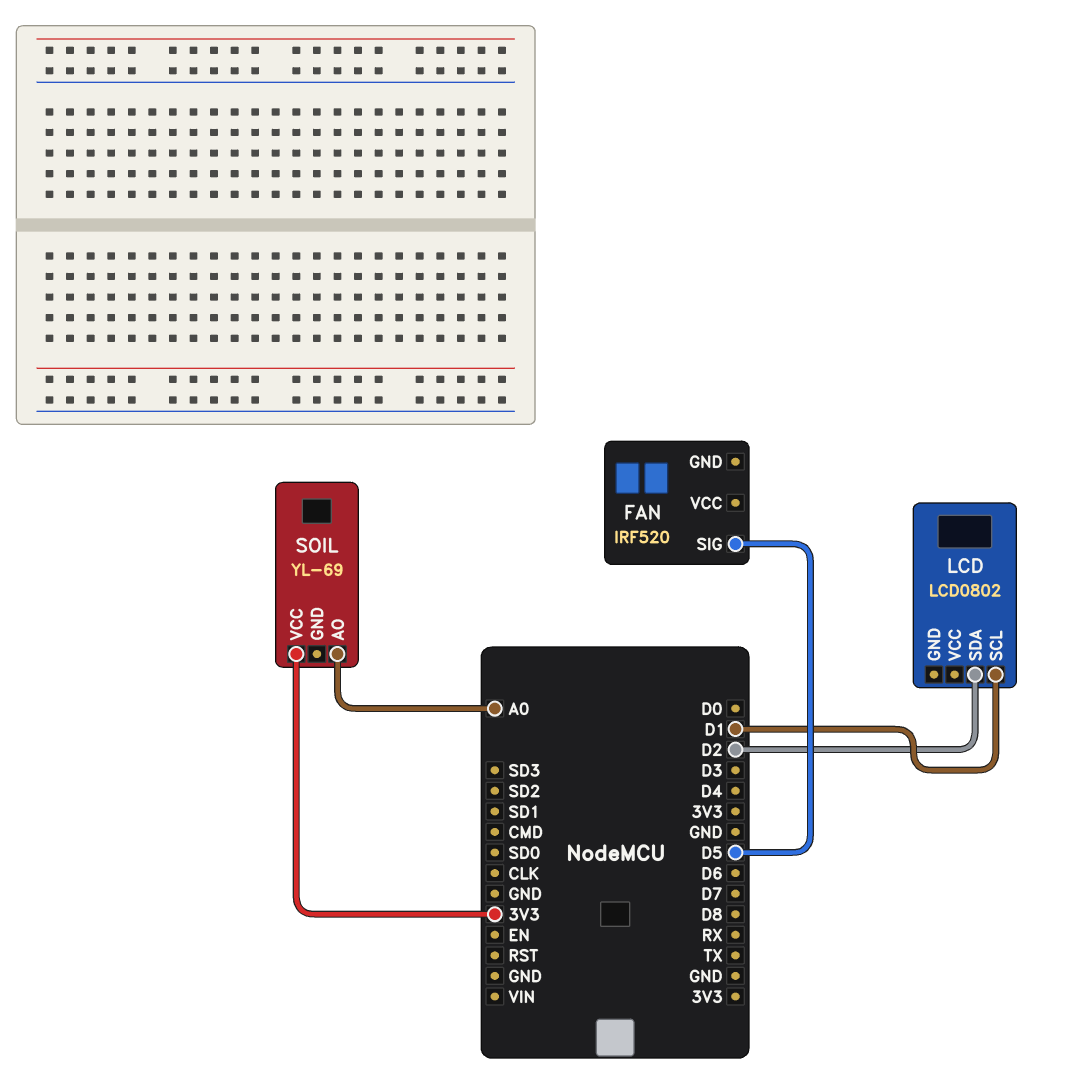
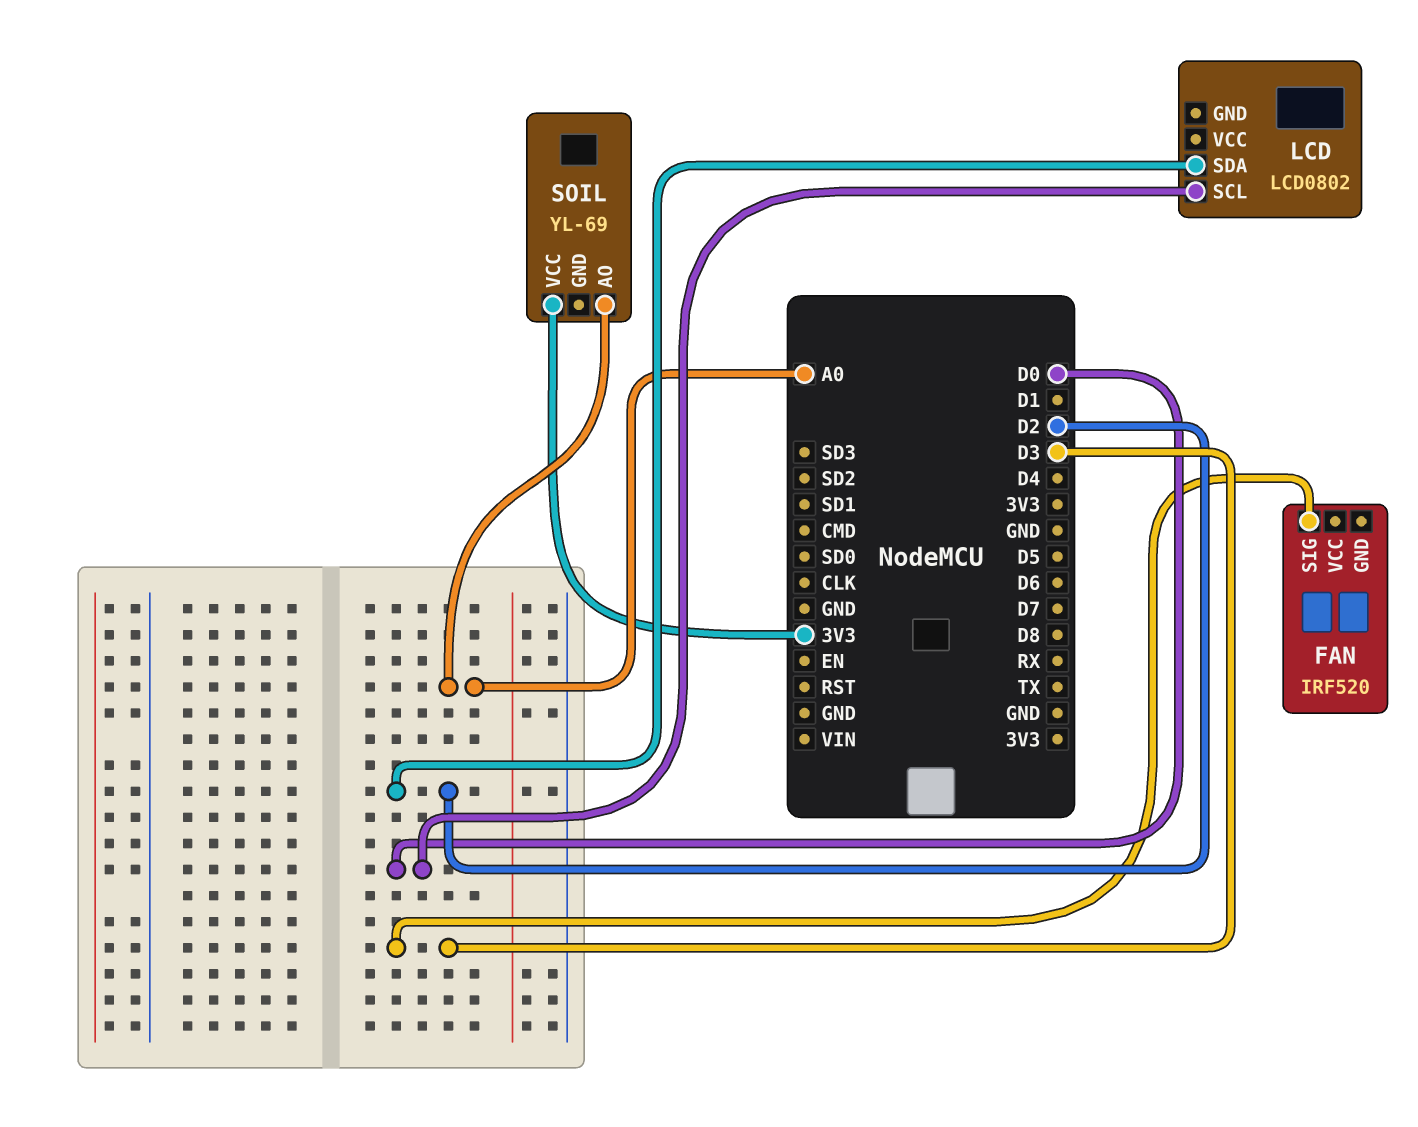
FAN pin SIG: D5 -> D3
LCD pin SCL: D1 -> D0

